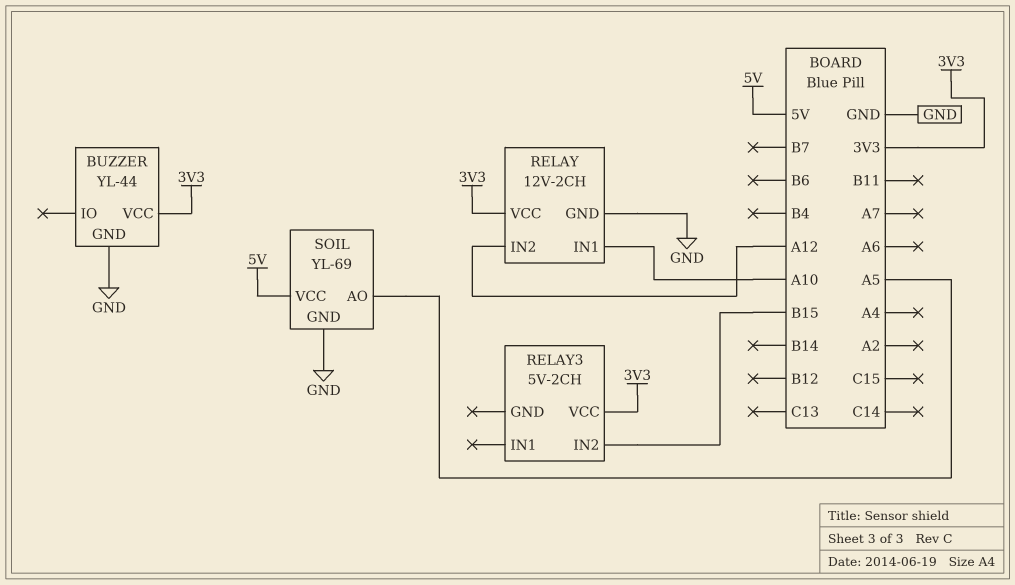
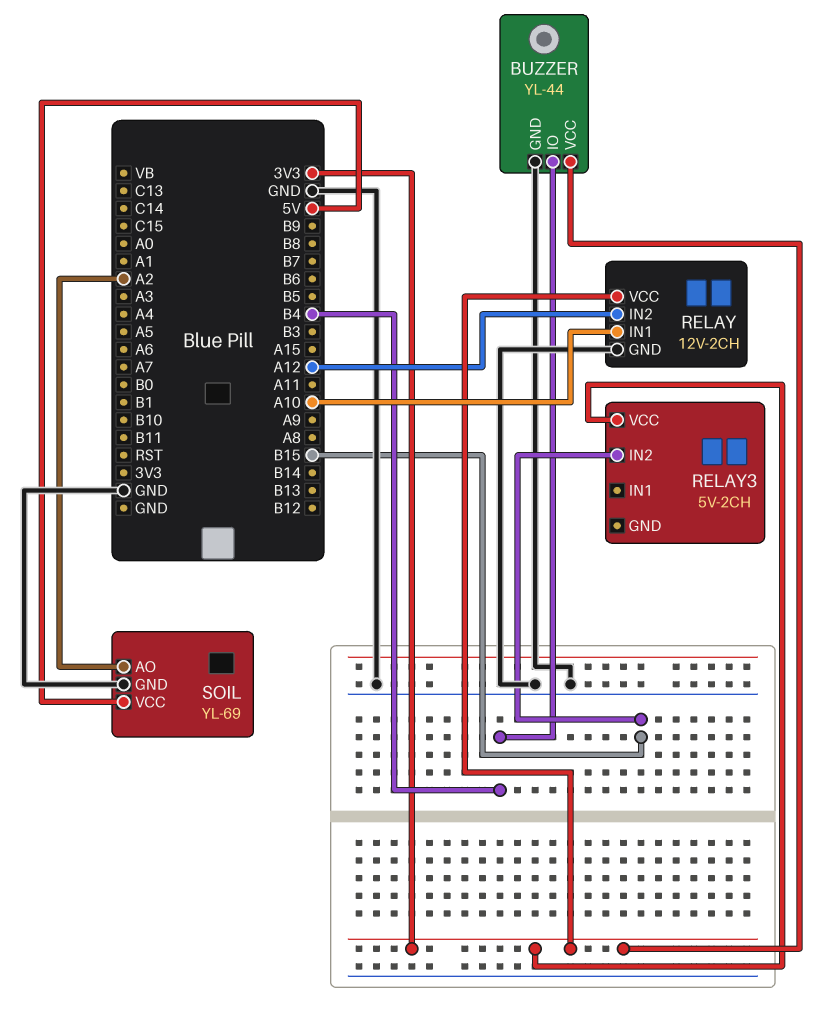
BUZZER pin IO: none -> B4
SOIL pin AO: A5 -> A2

